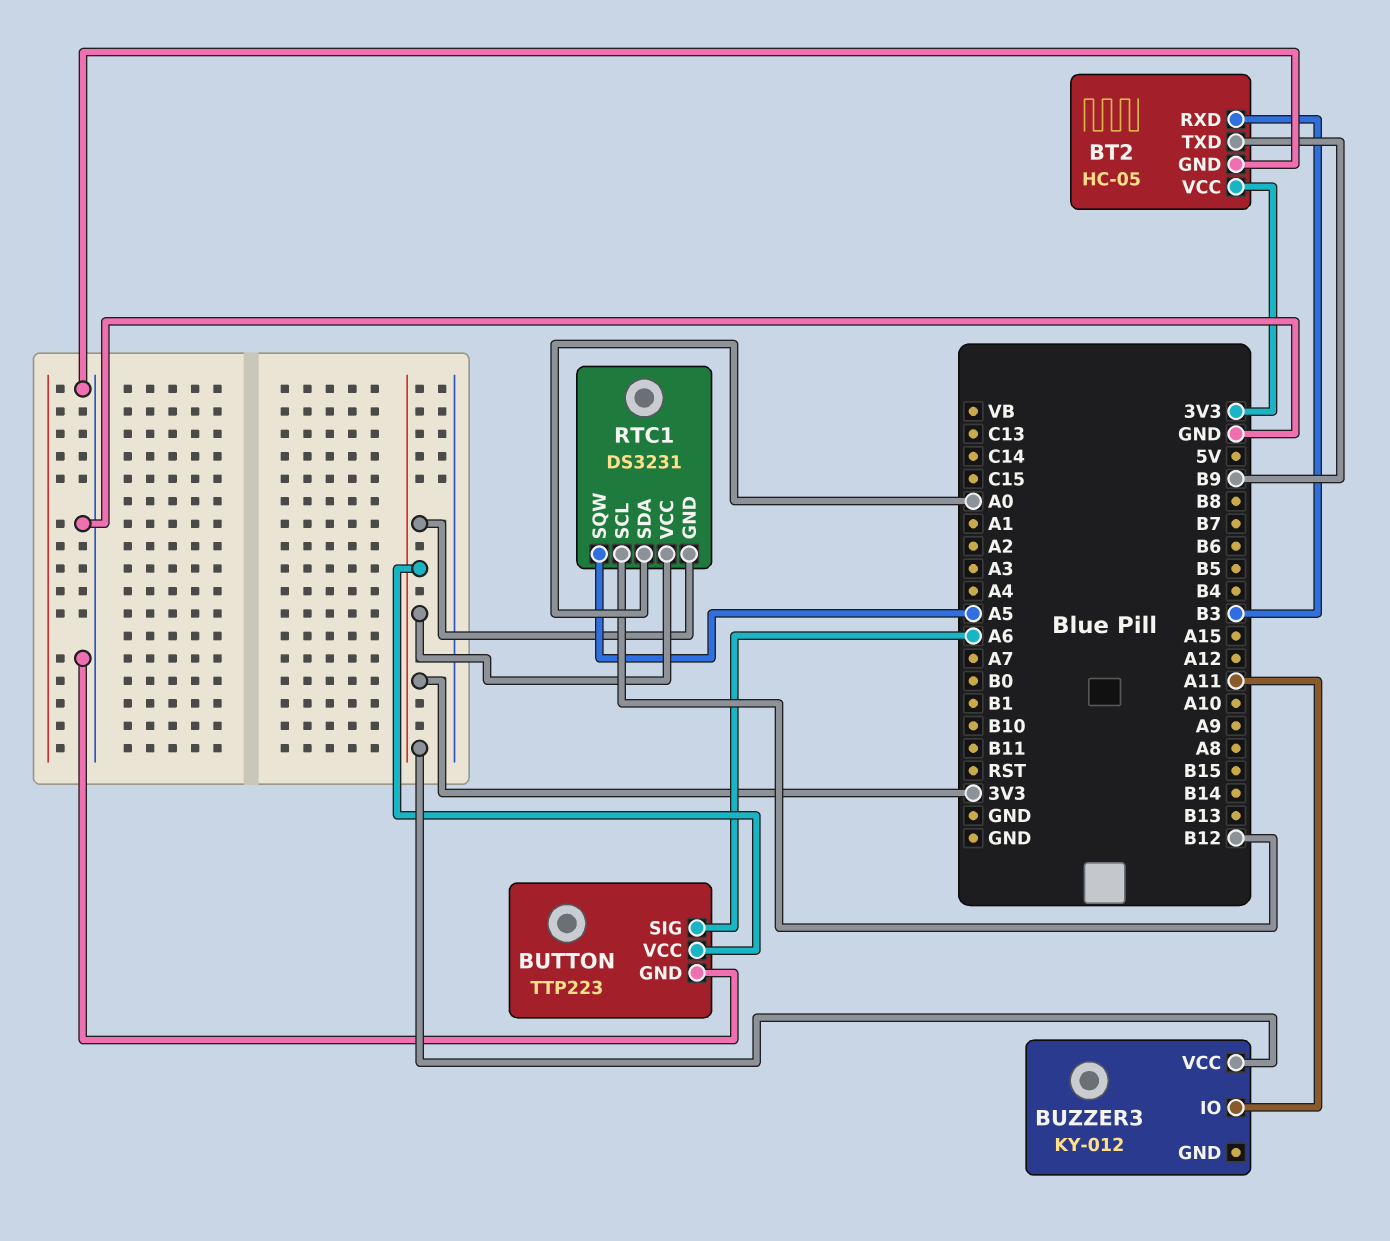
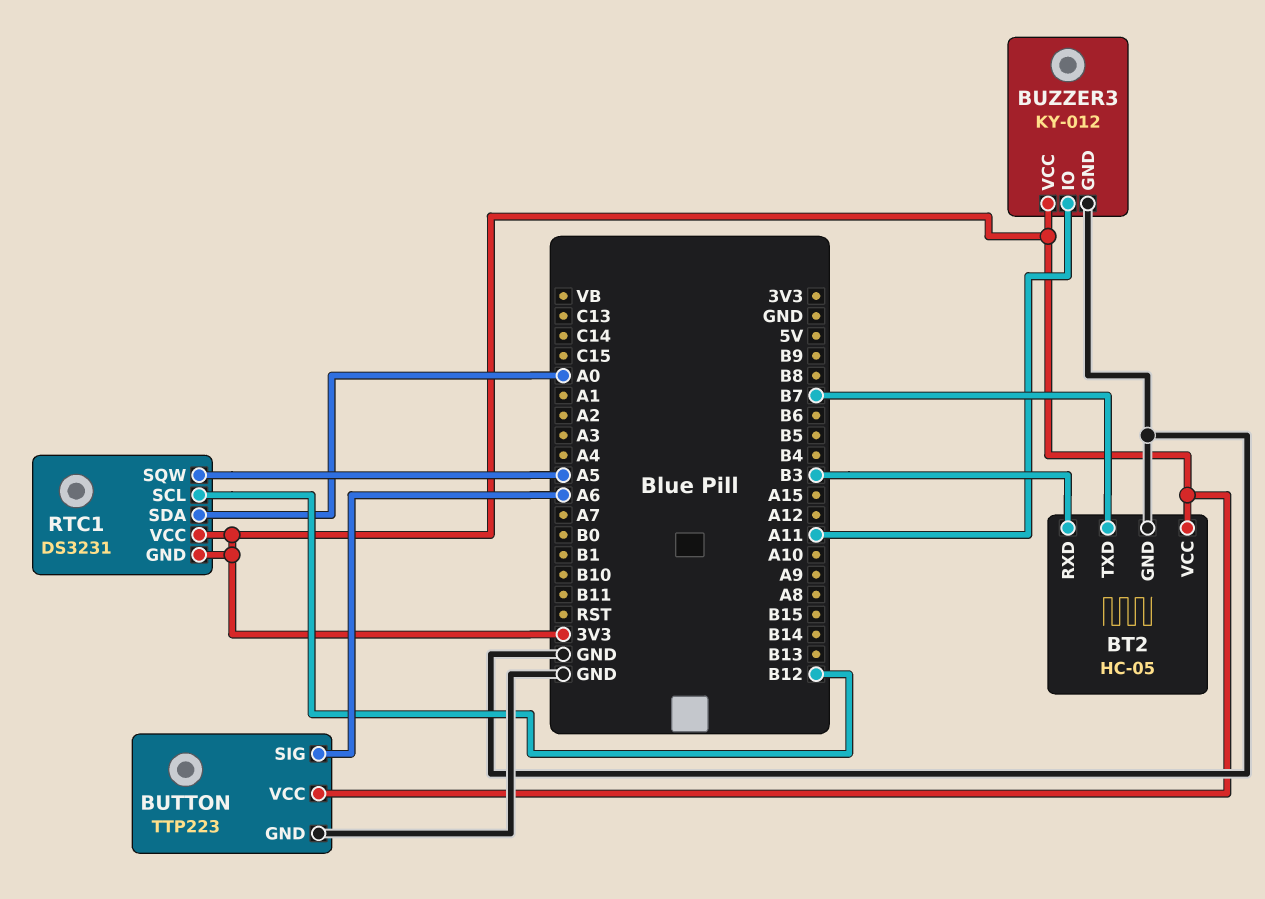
BT2 pin TXD: B9 -> B7
BUZZER3 pin GND: none -> GND

